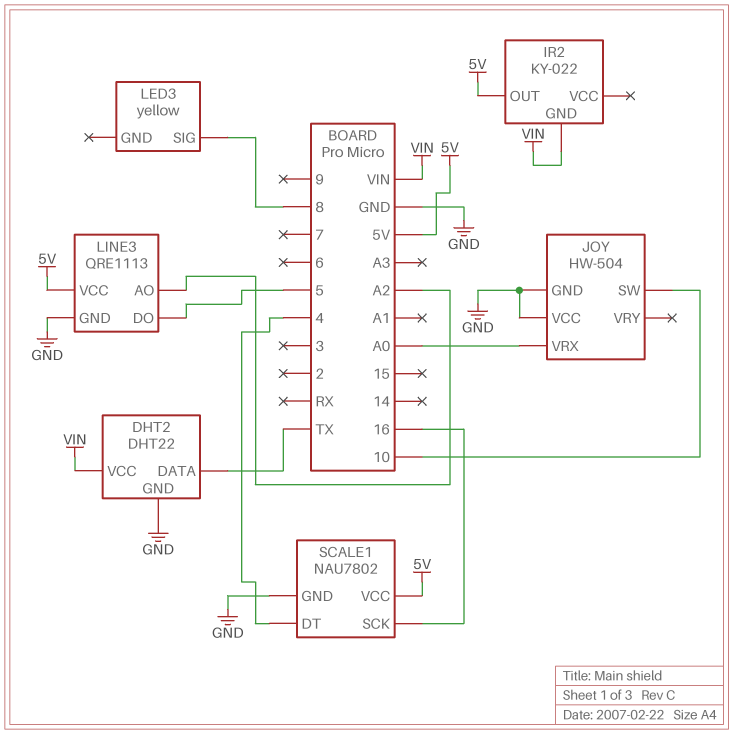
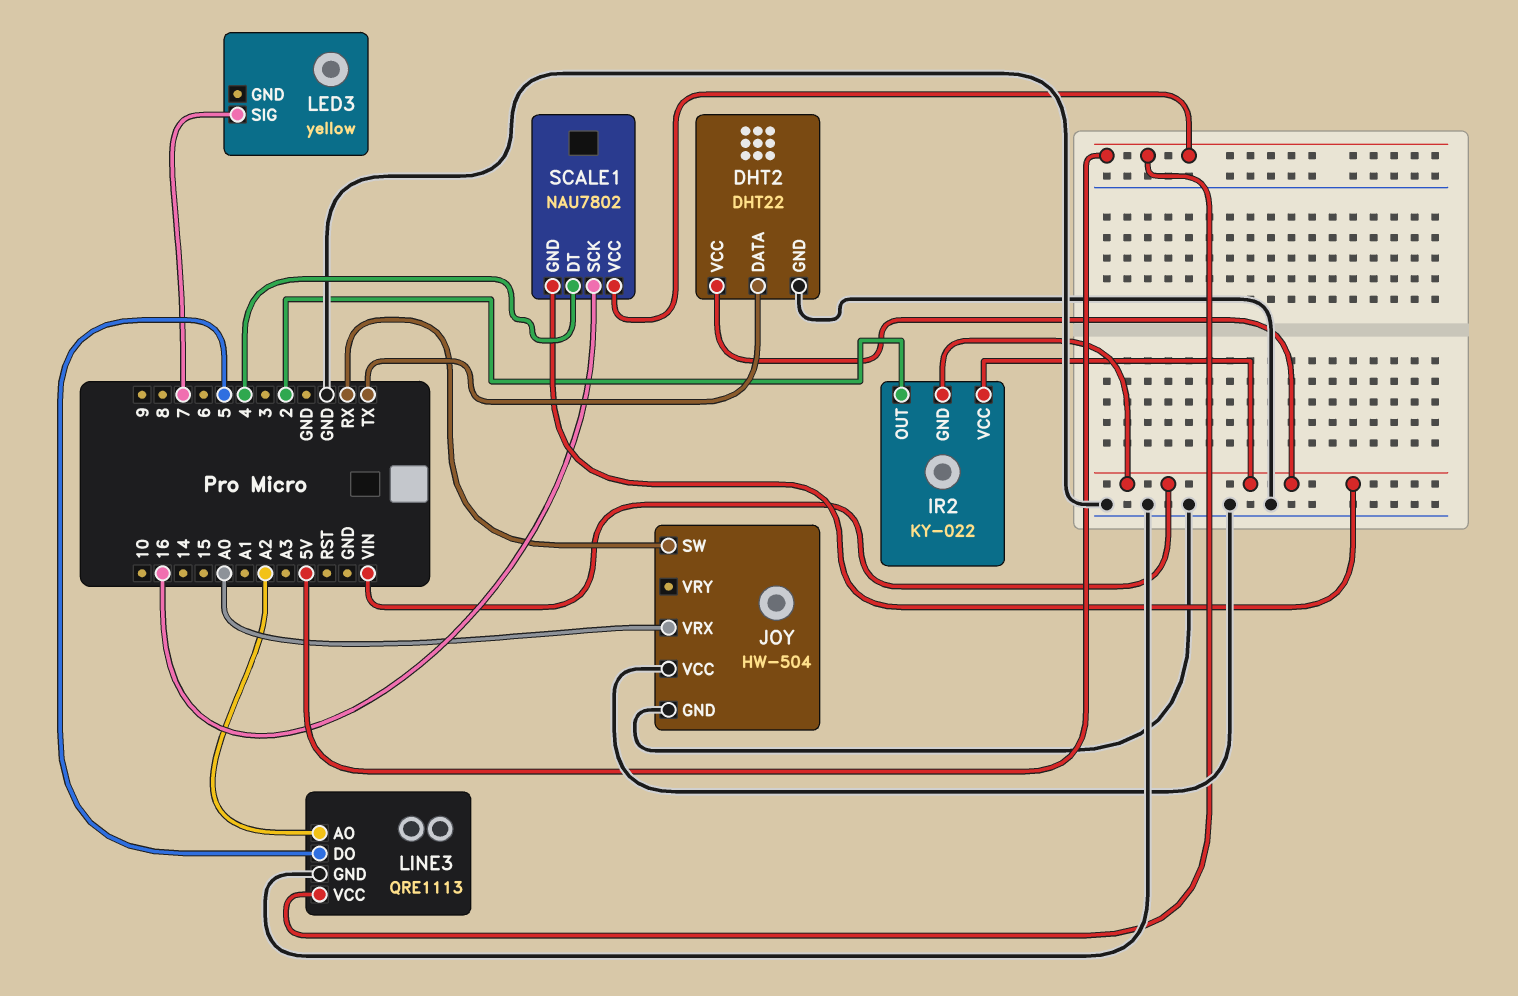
IR2 pin OUT: 5V -> 2
IR2 pin VCC: none -> VIN
JOY pin SW: 10 -> RX
LED3 pin SIG: 8 -> 7
SCALE1 pin GND: GND -> VIN

